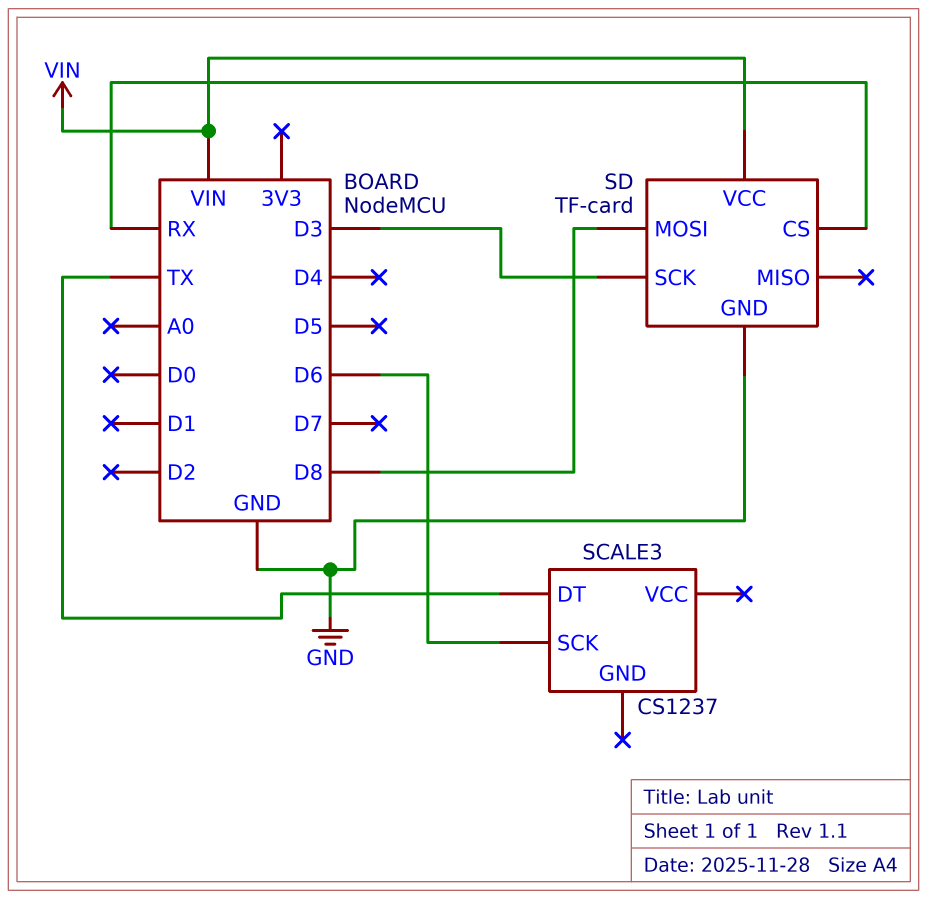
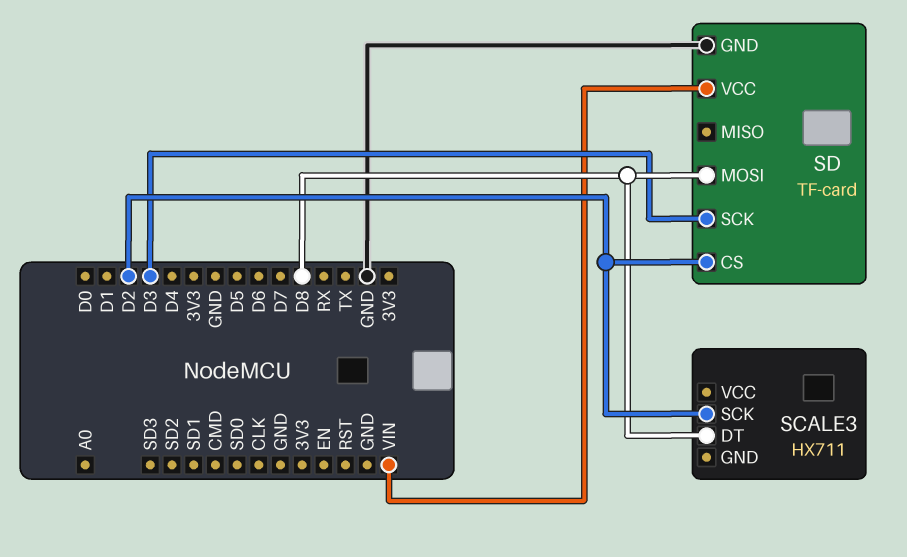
SCALE3: CS1237 -> HX711
SCALE3 pin DT: TX -> D8
SCALE3 pin SCK: D6 -> D2
SD pin CS: RX -> D2

